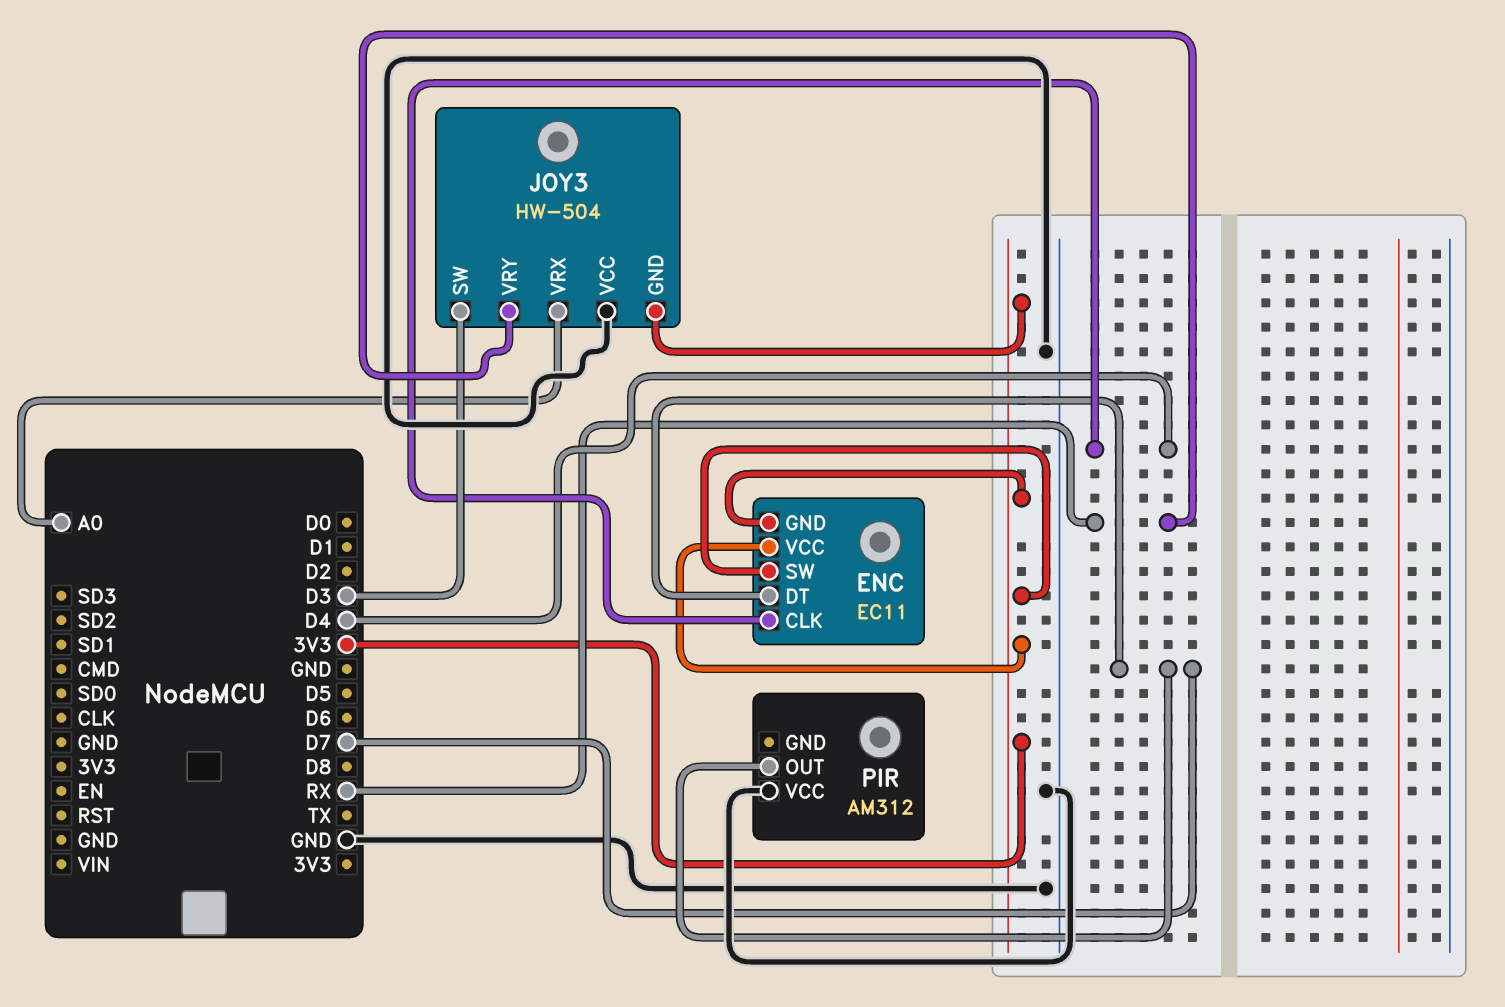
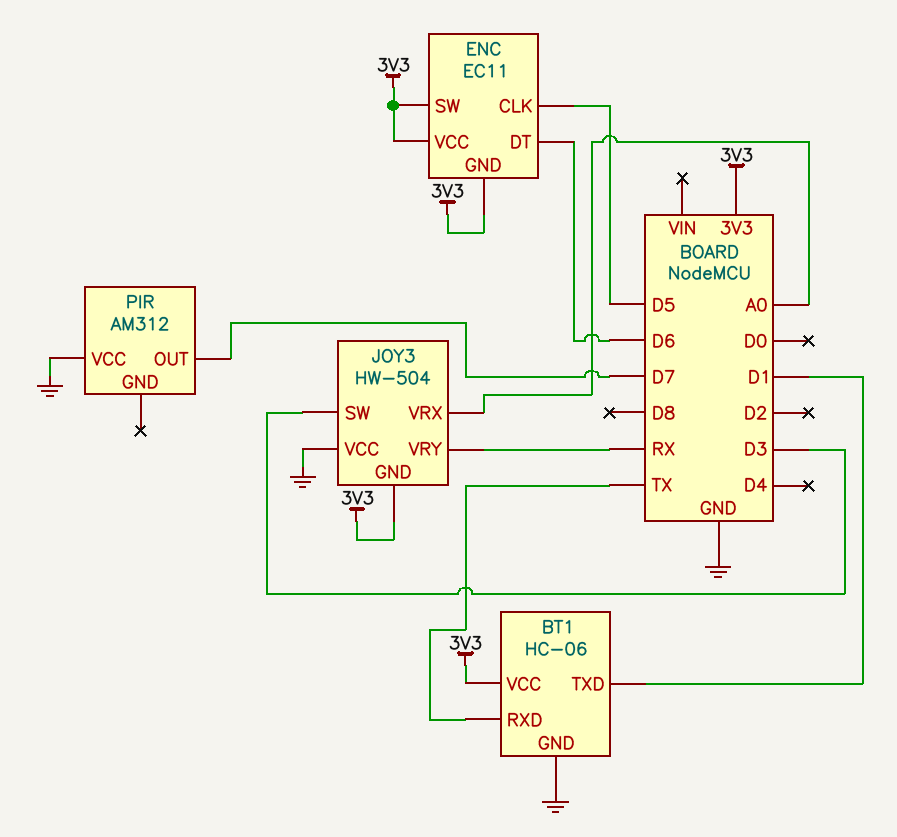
BT1: none -> HC-06
BT1 pin GND: none -> GND
BT1 pin RXD: none -> TX
BT1 pin TXD: none -> D1
BT1 pin VCC: none -> 3V3
ENC pin CLK: D4 -> D5
ENC pin DT: D7 -> D6

